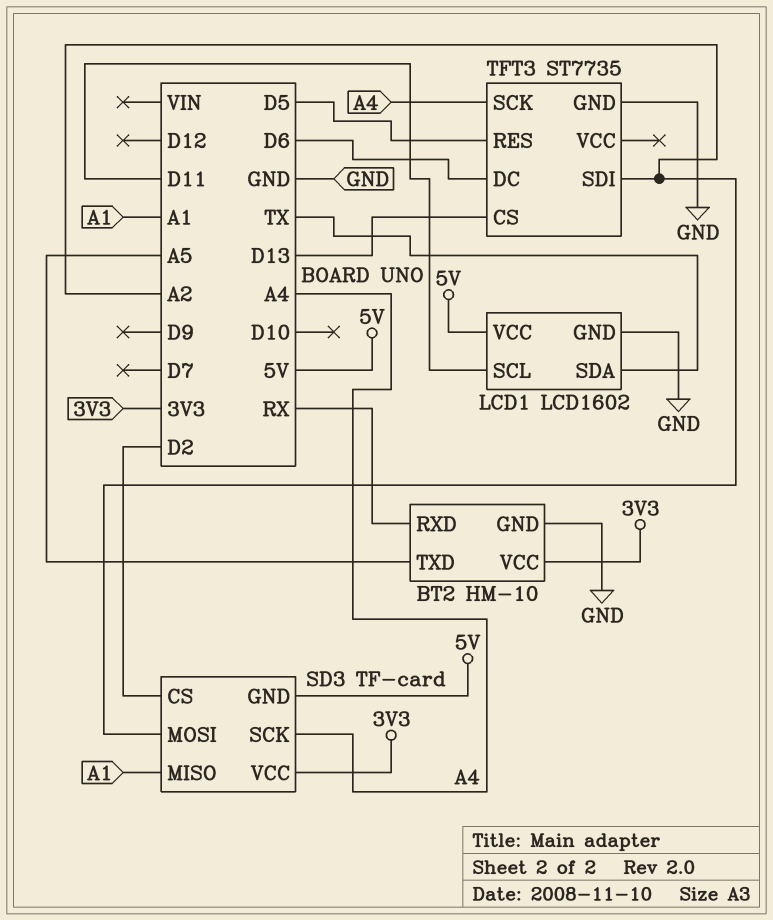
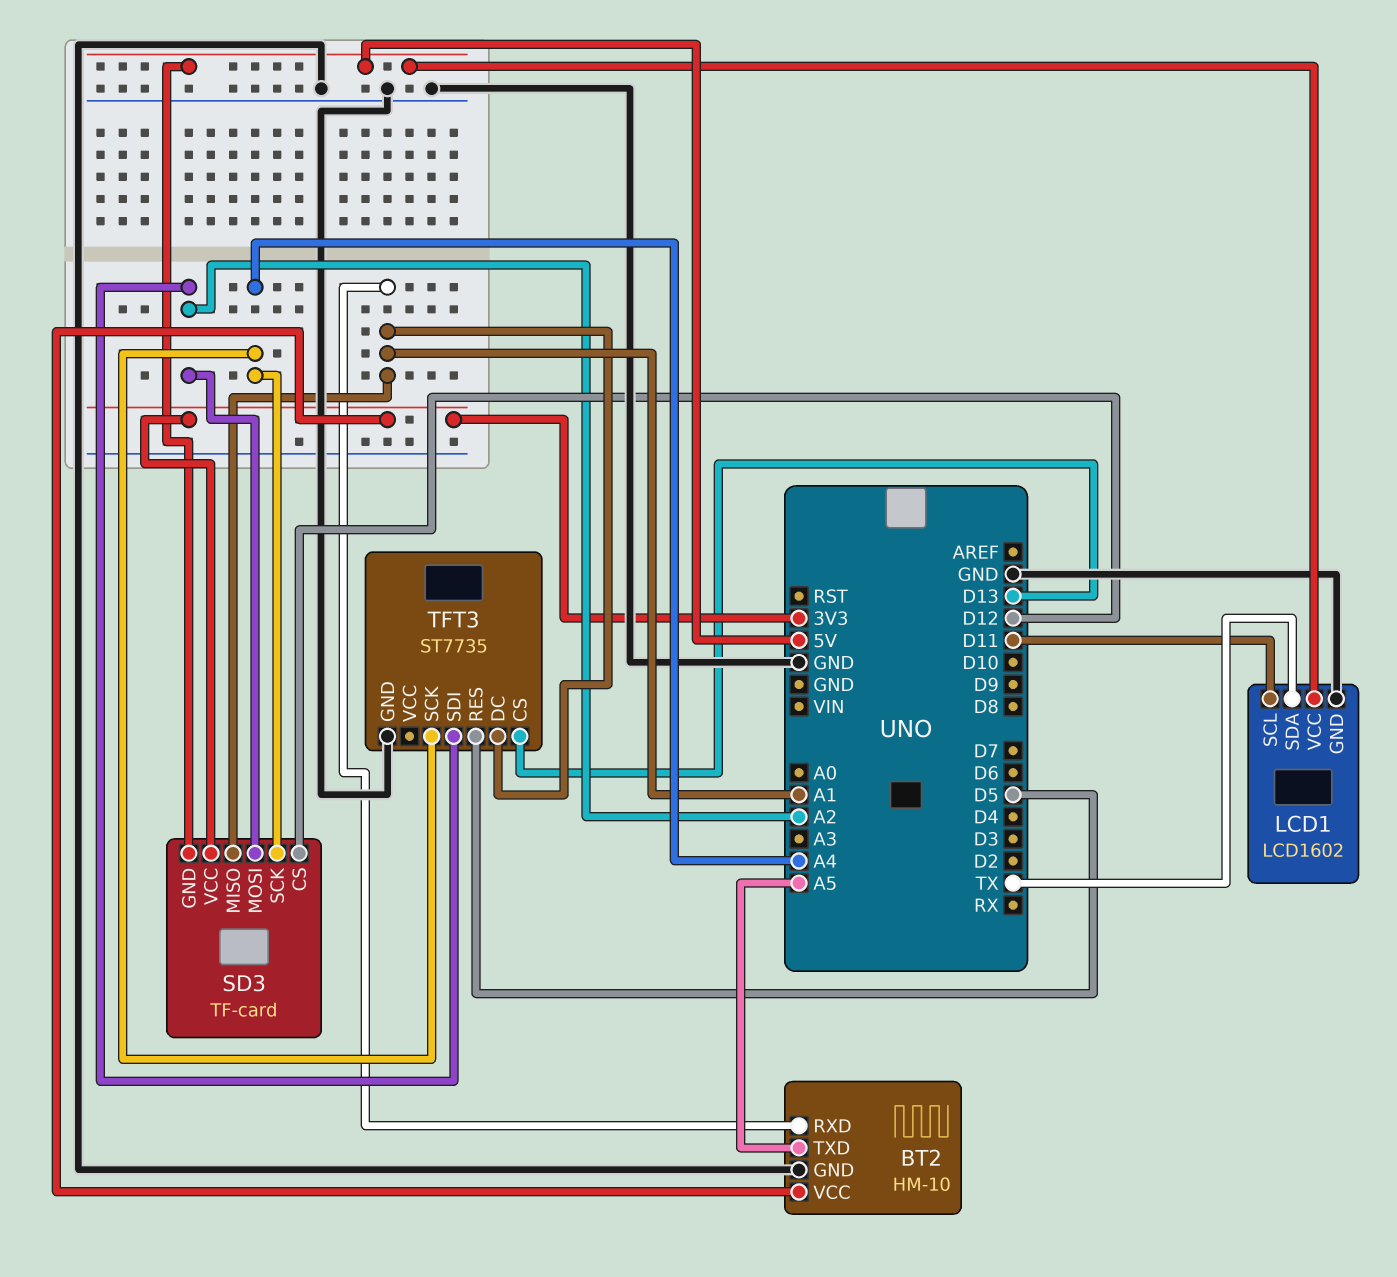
BT2 pin RXD: RX -> A1
SD3 pin CS: D2 -> D12
TFT3 pin DC: D6 -> A1

